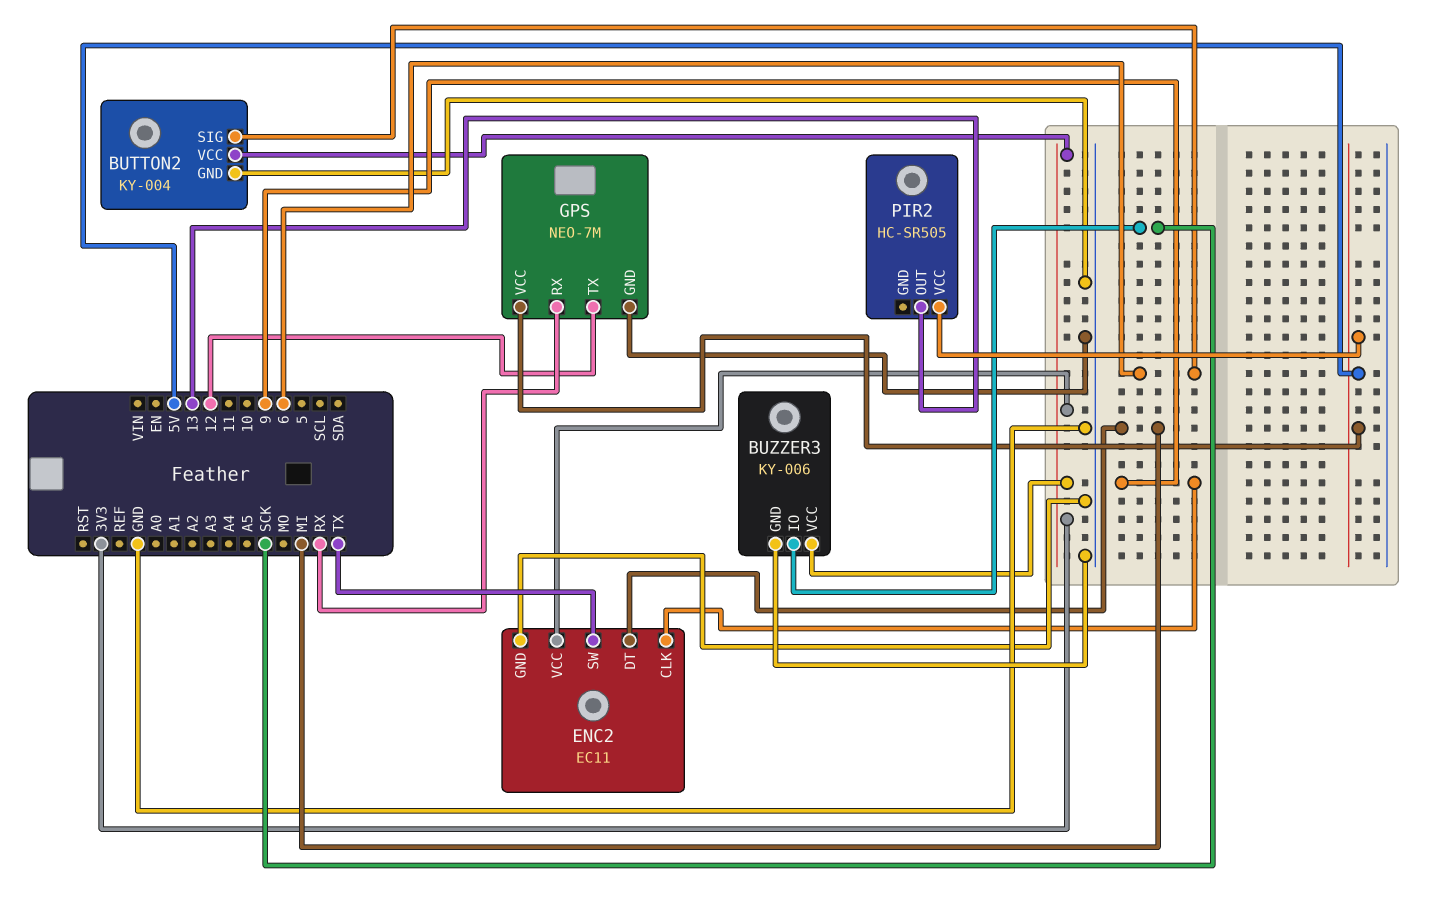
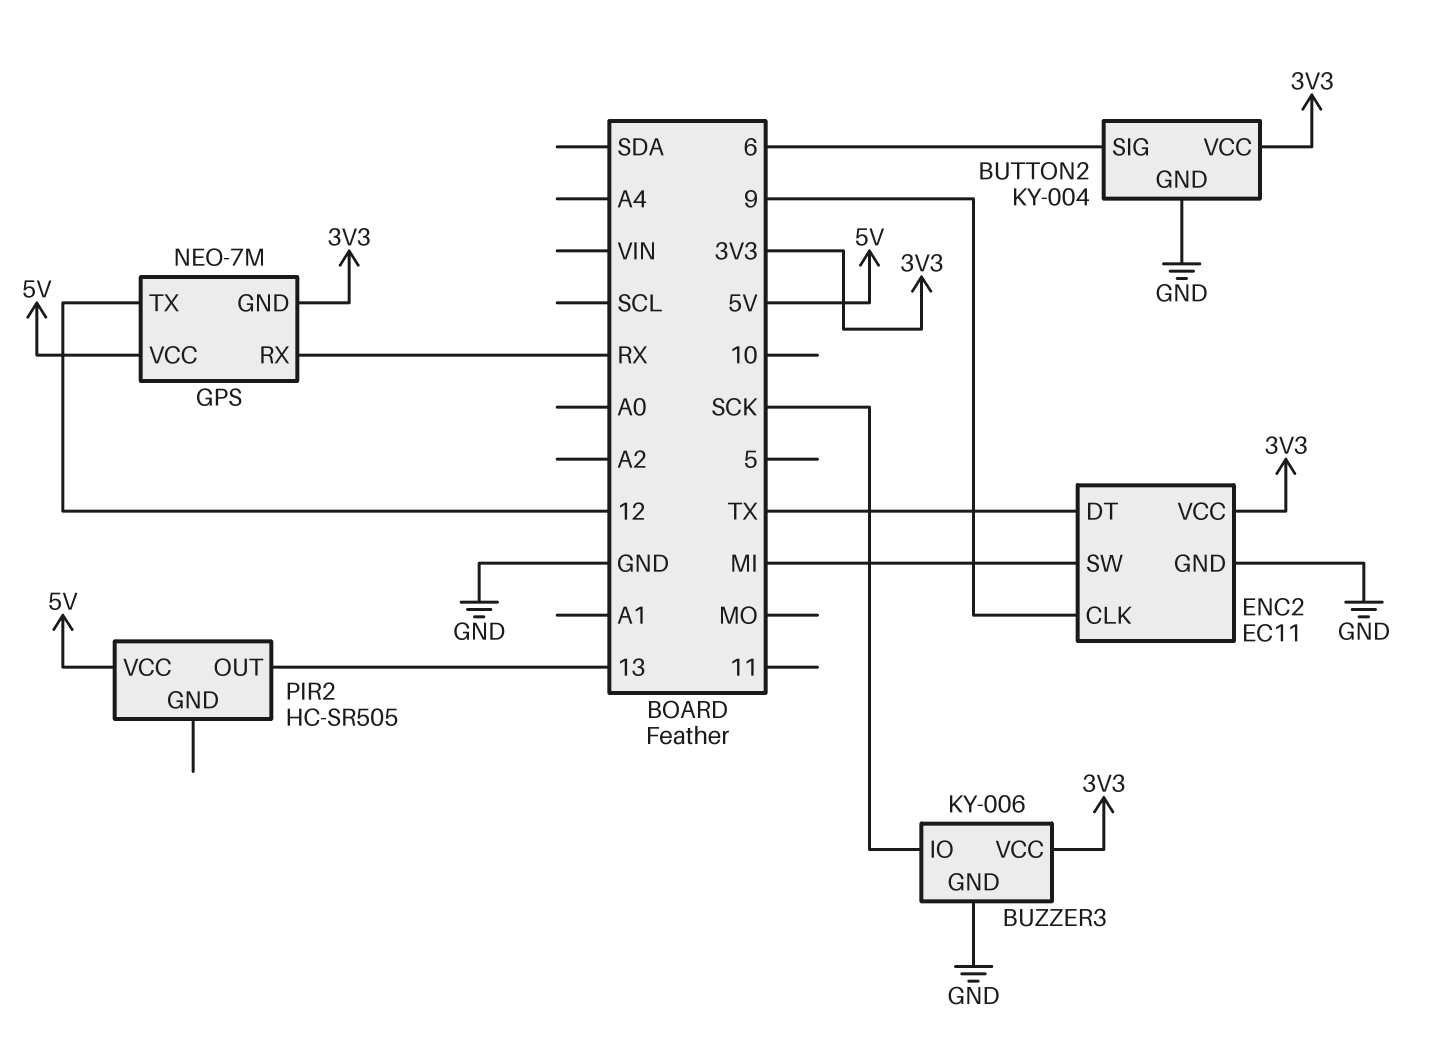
ENC2 pin DT: MI -> TX
ENC2 pin SW: TX -> MI
GPS pin GND: GND -> 3V3

